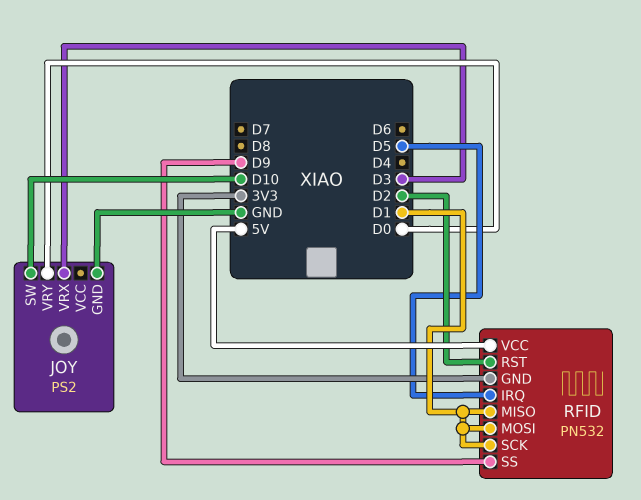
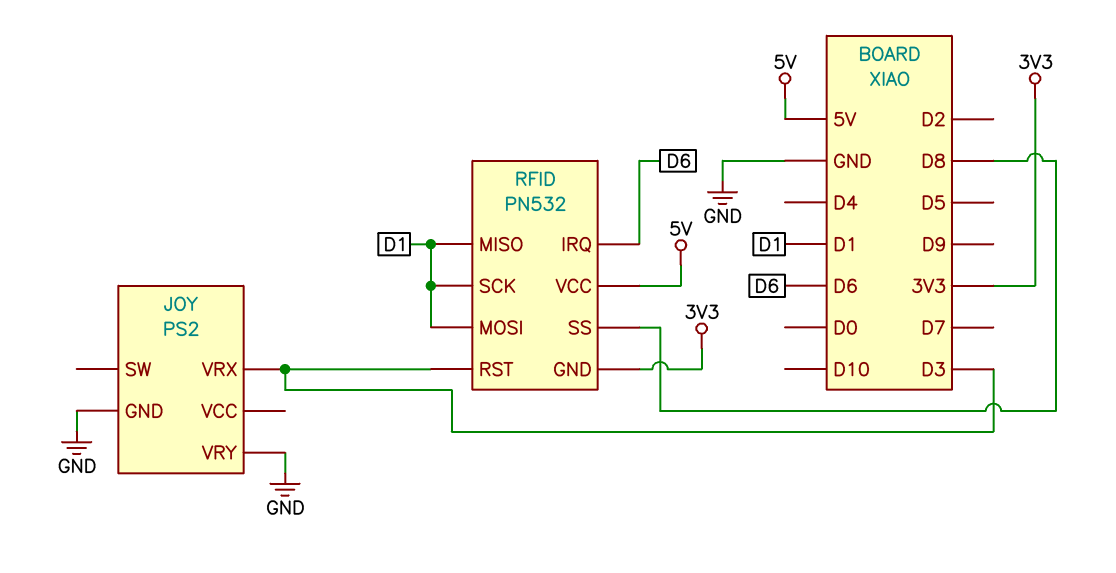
JOY pin SW: D10 -> none
JOY pin VRY: D0 -> GND
RFID pin IRQ: D5 -> D6
RFID pin RST: D2 -> D3
RFID pin SS: D9 -> D8

